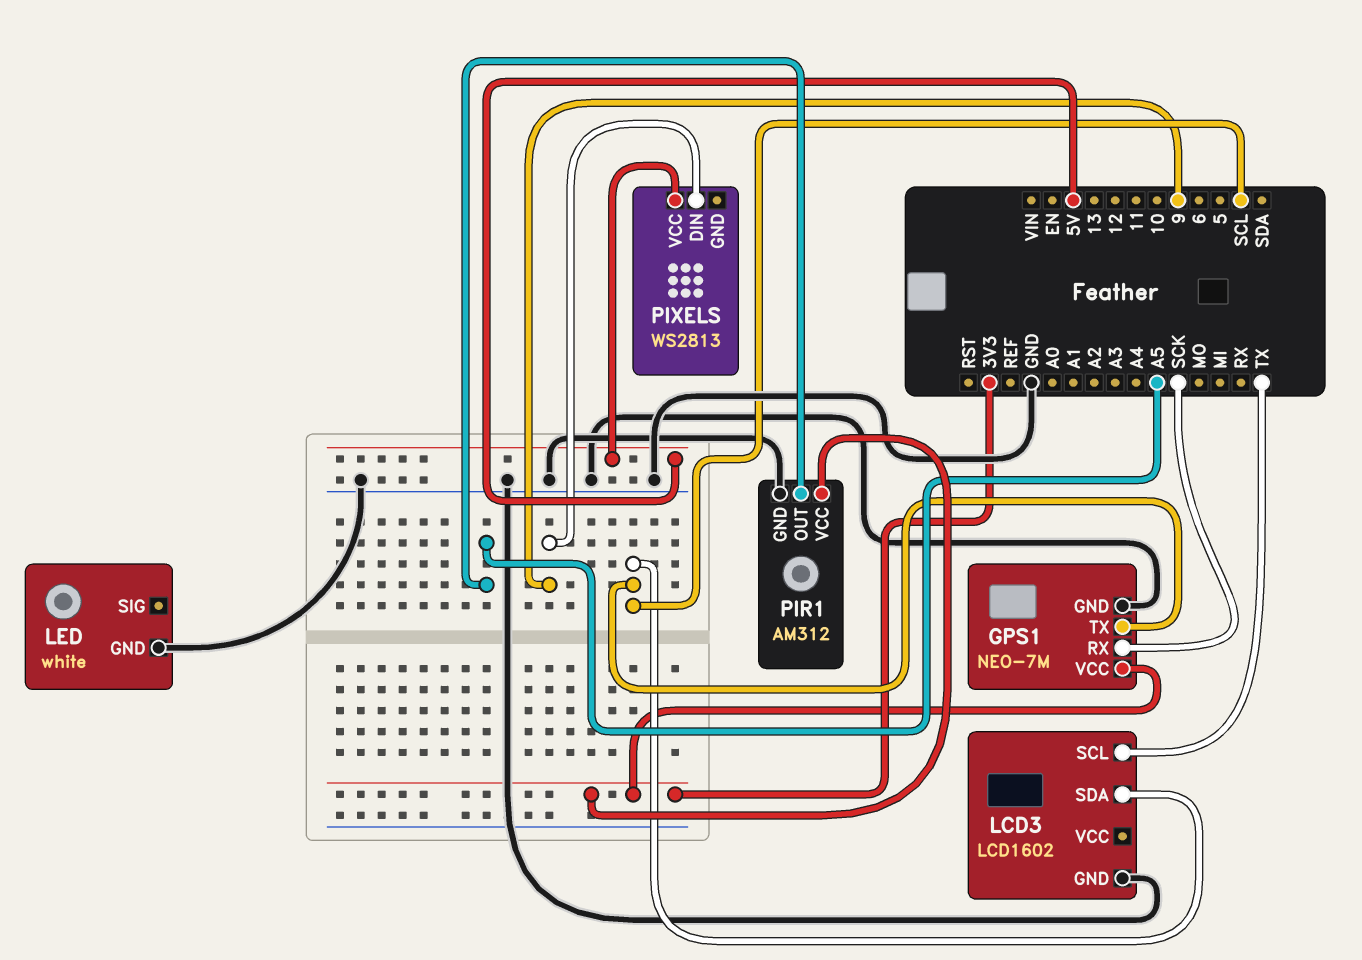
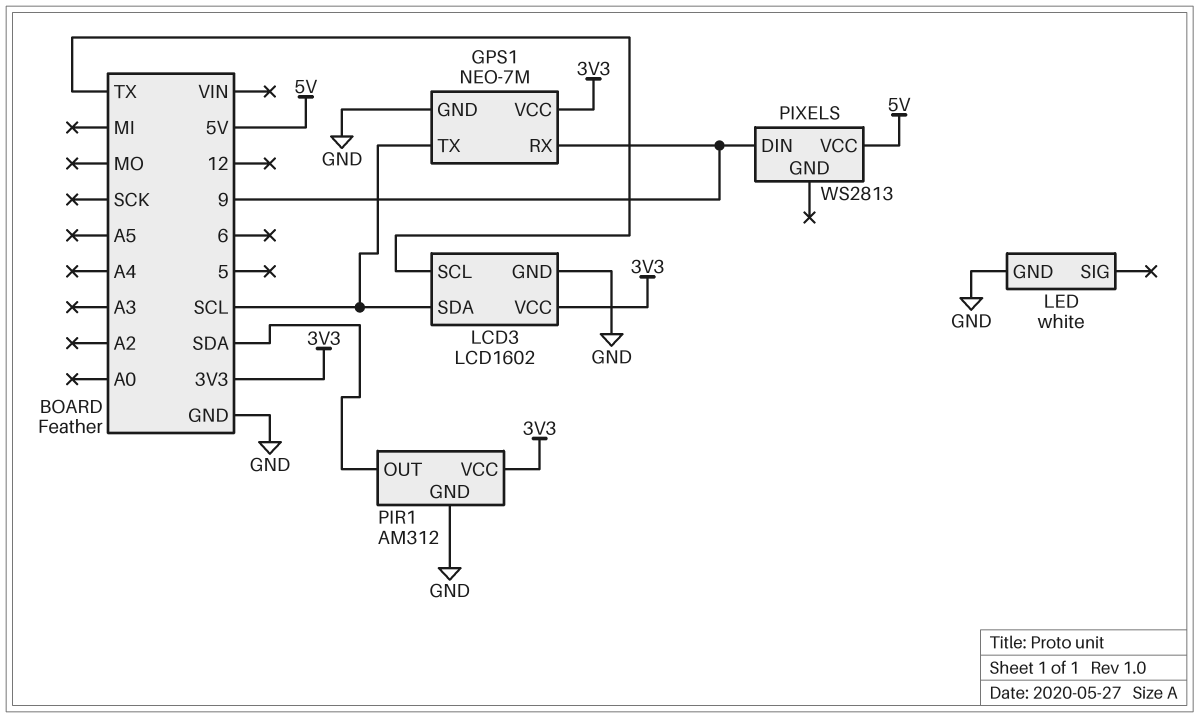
GPS1 pin RX: SCK -> 9
LCD3 pin VCC: none -> 3V3
PIR1 pin OUT: A5 -> SDA

